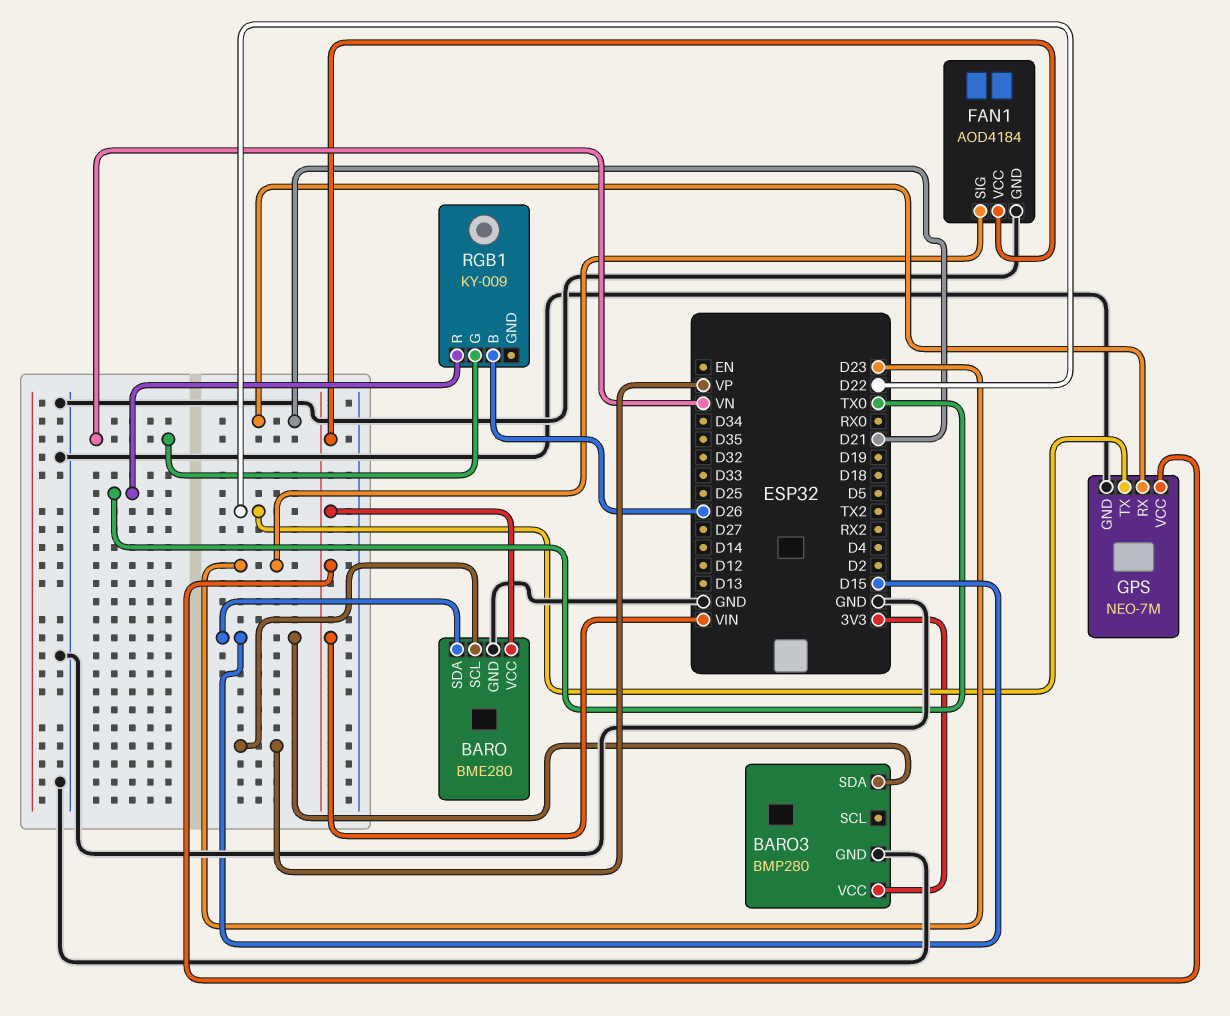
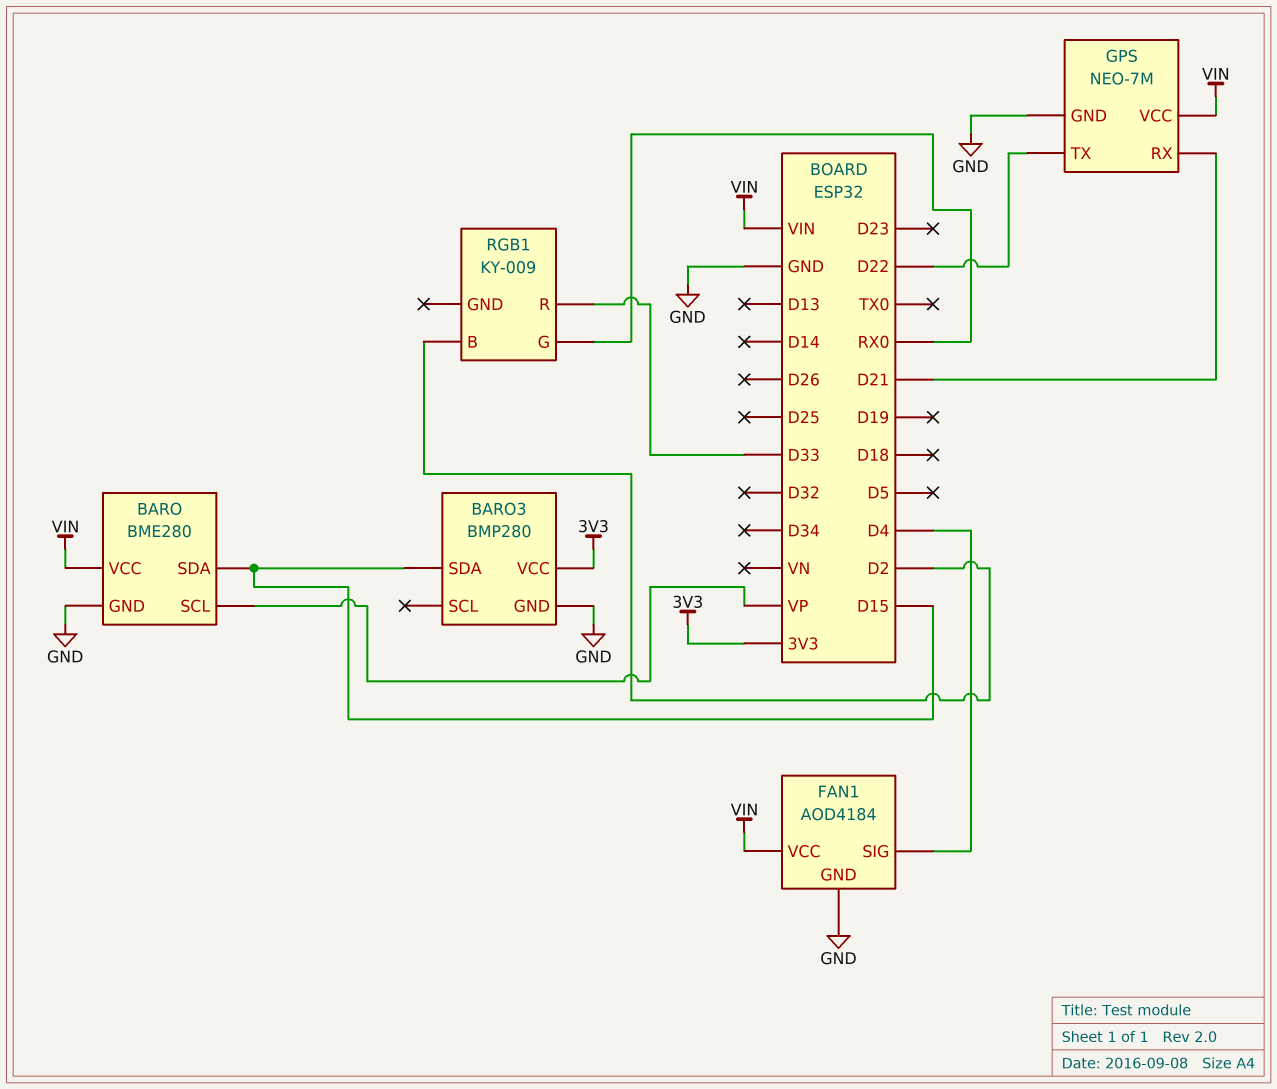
FAN1 pin SIG: D23 -> D4
RGB1 pin B: D26 -> D2
RGB1 pin G: VN -> RX0
RGB1 pin R: TX0 -> D33

